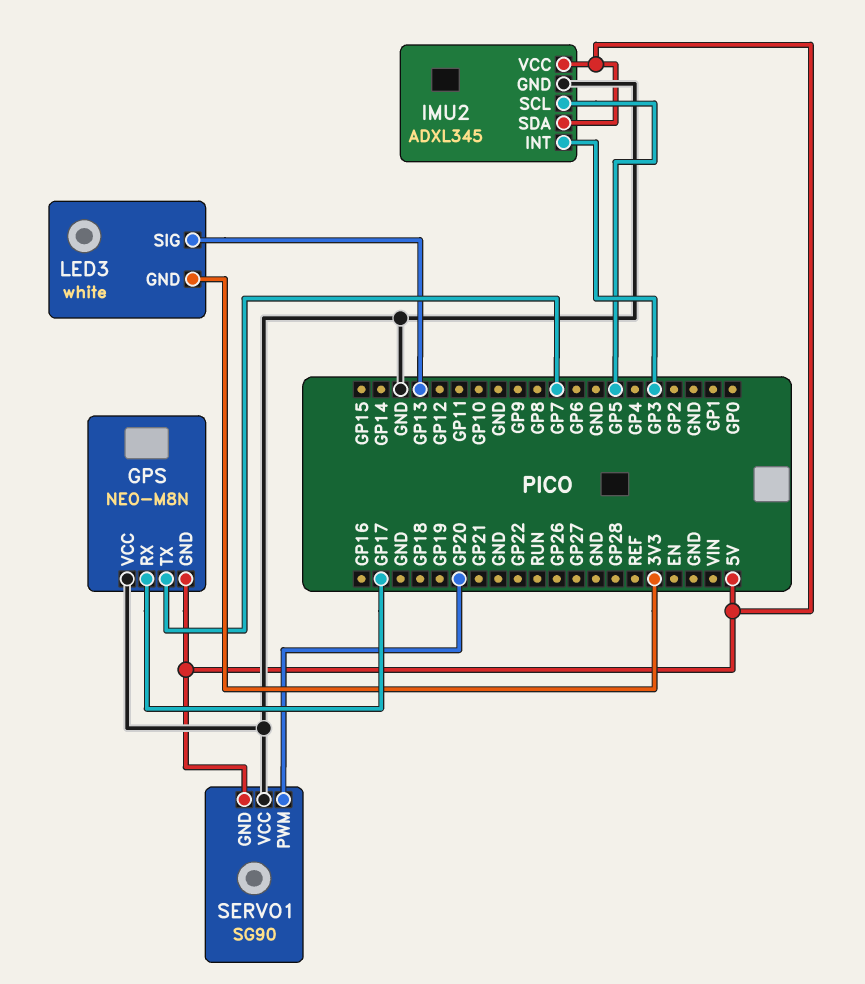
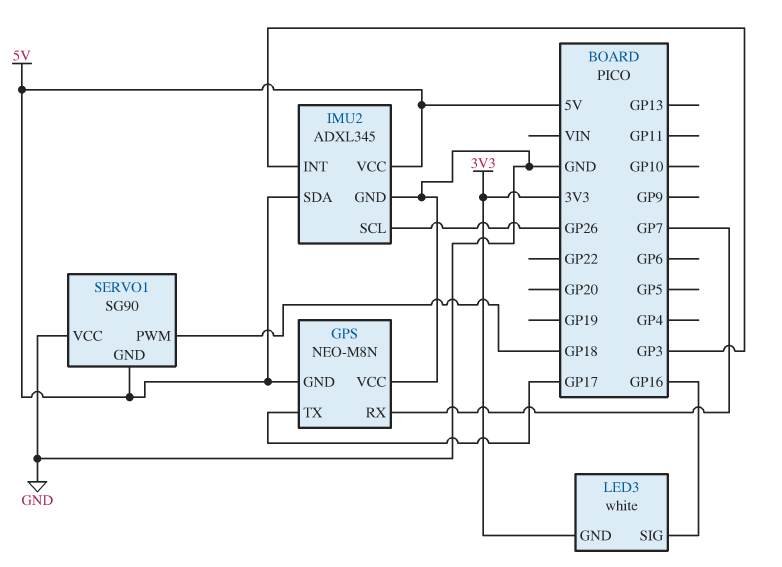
GPS pin RX: GP17 -> GP7
GPS pin TX: GP7 -> GP17
IMU2 pin SCL: GP5 -> GP26
LED3 pin SIG: GP13 -> GP16
SERVO1 pin PWM: GP20 -> GP18

